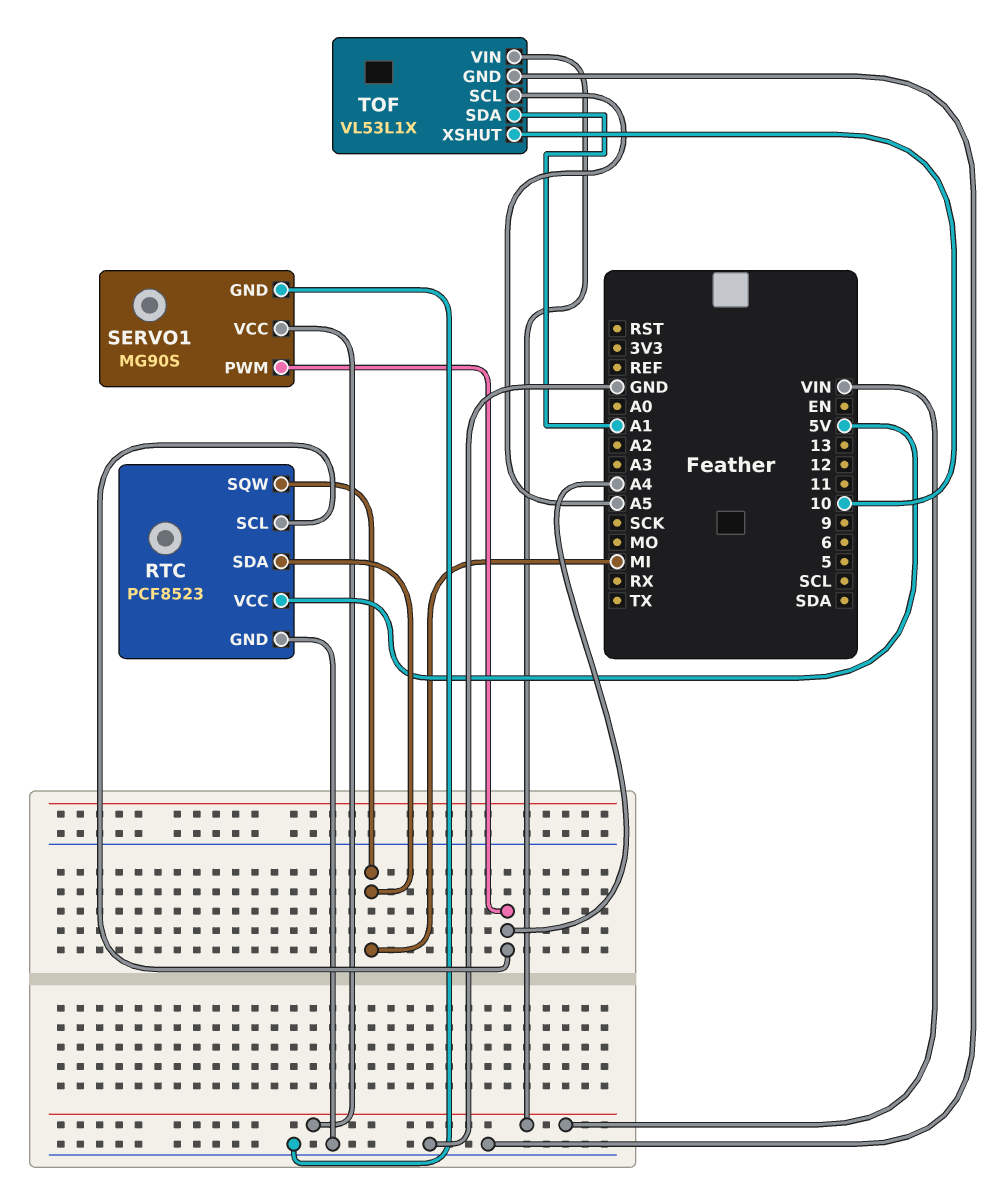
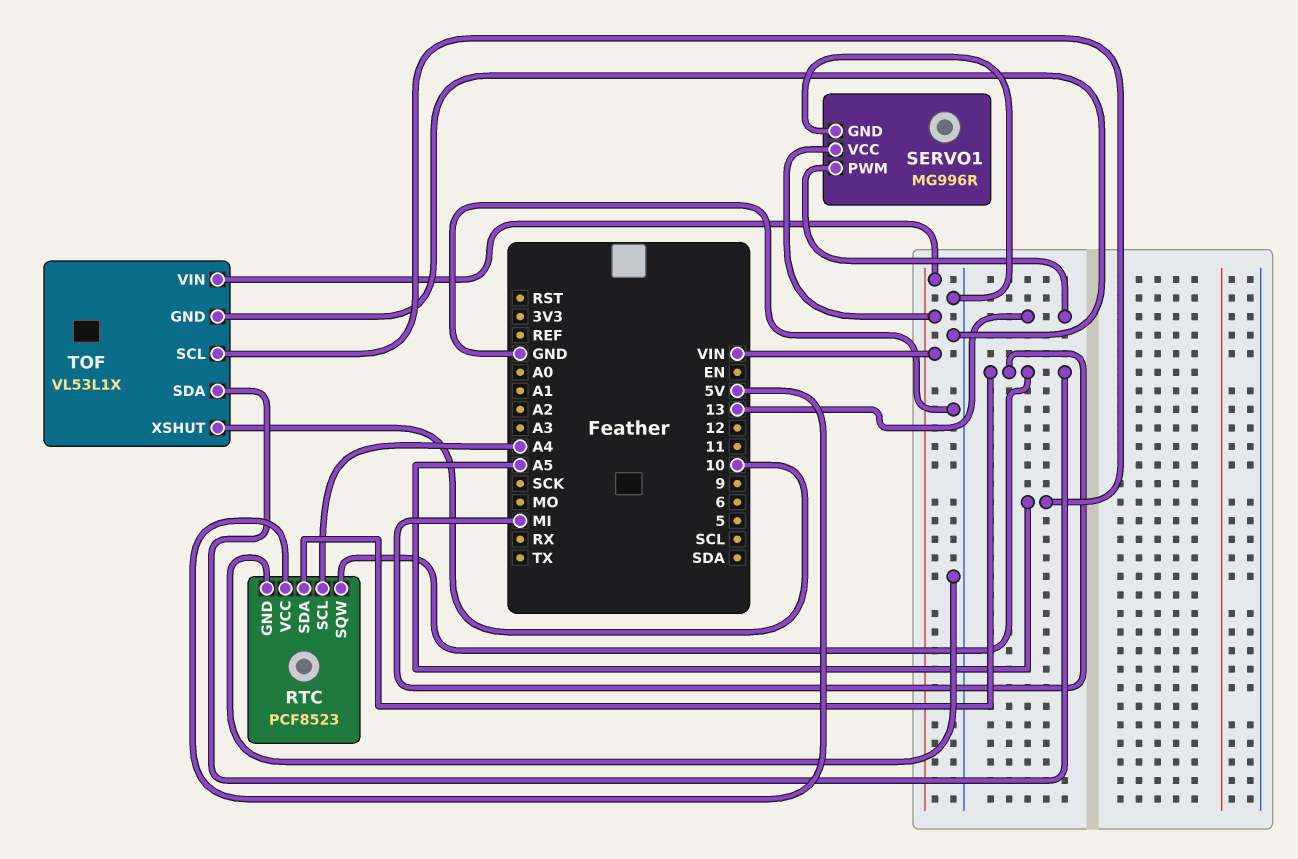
SERVO1: MG90S -> MG996R
SERVO1 pin PWM: A4 -> 13
TOF pin SDA: A1 -> MI

